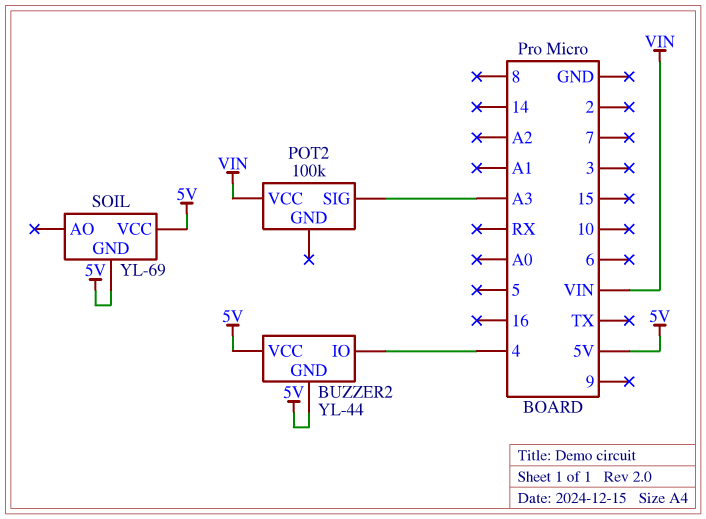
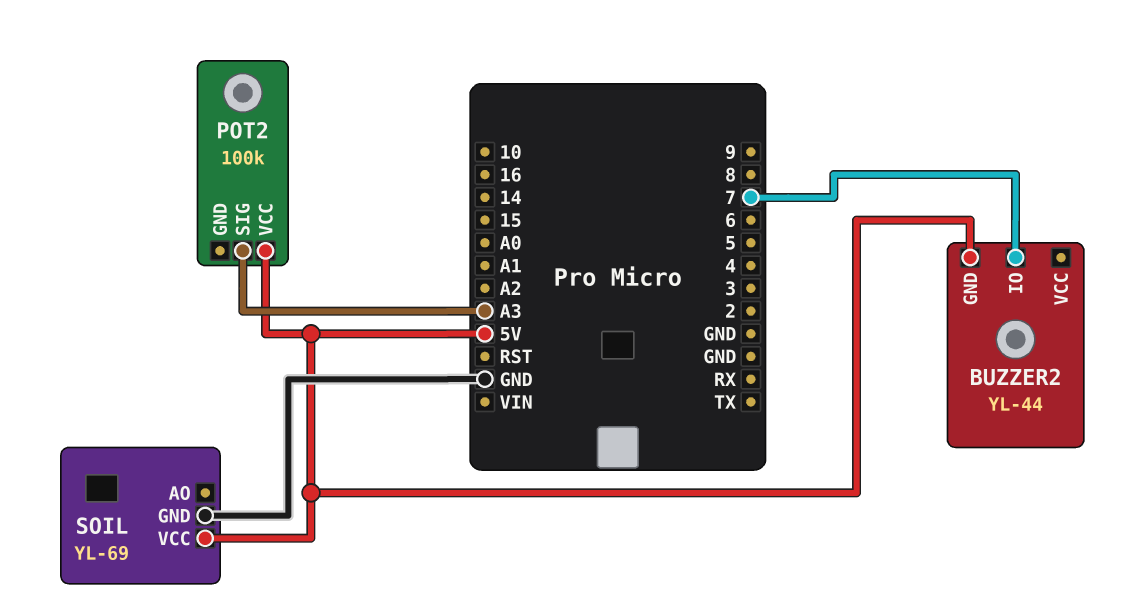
BUZZER2 pin IO: 4 -> 7
BUZZER2 pin VCC: 5V -> none
POT2 pin VCC: VIN -> 5V
SOIL pin GND: 5V -> GND

